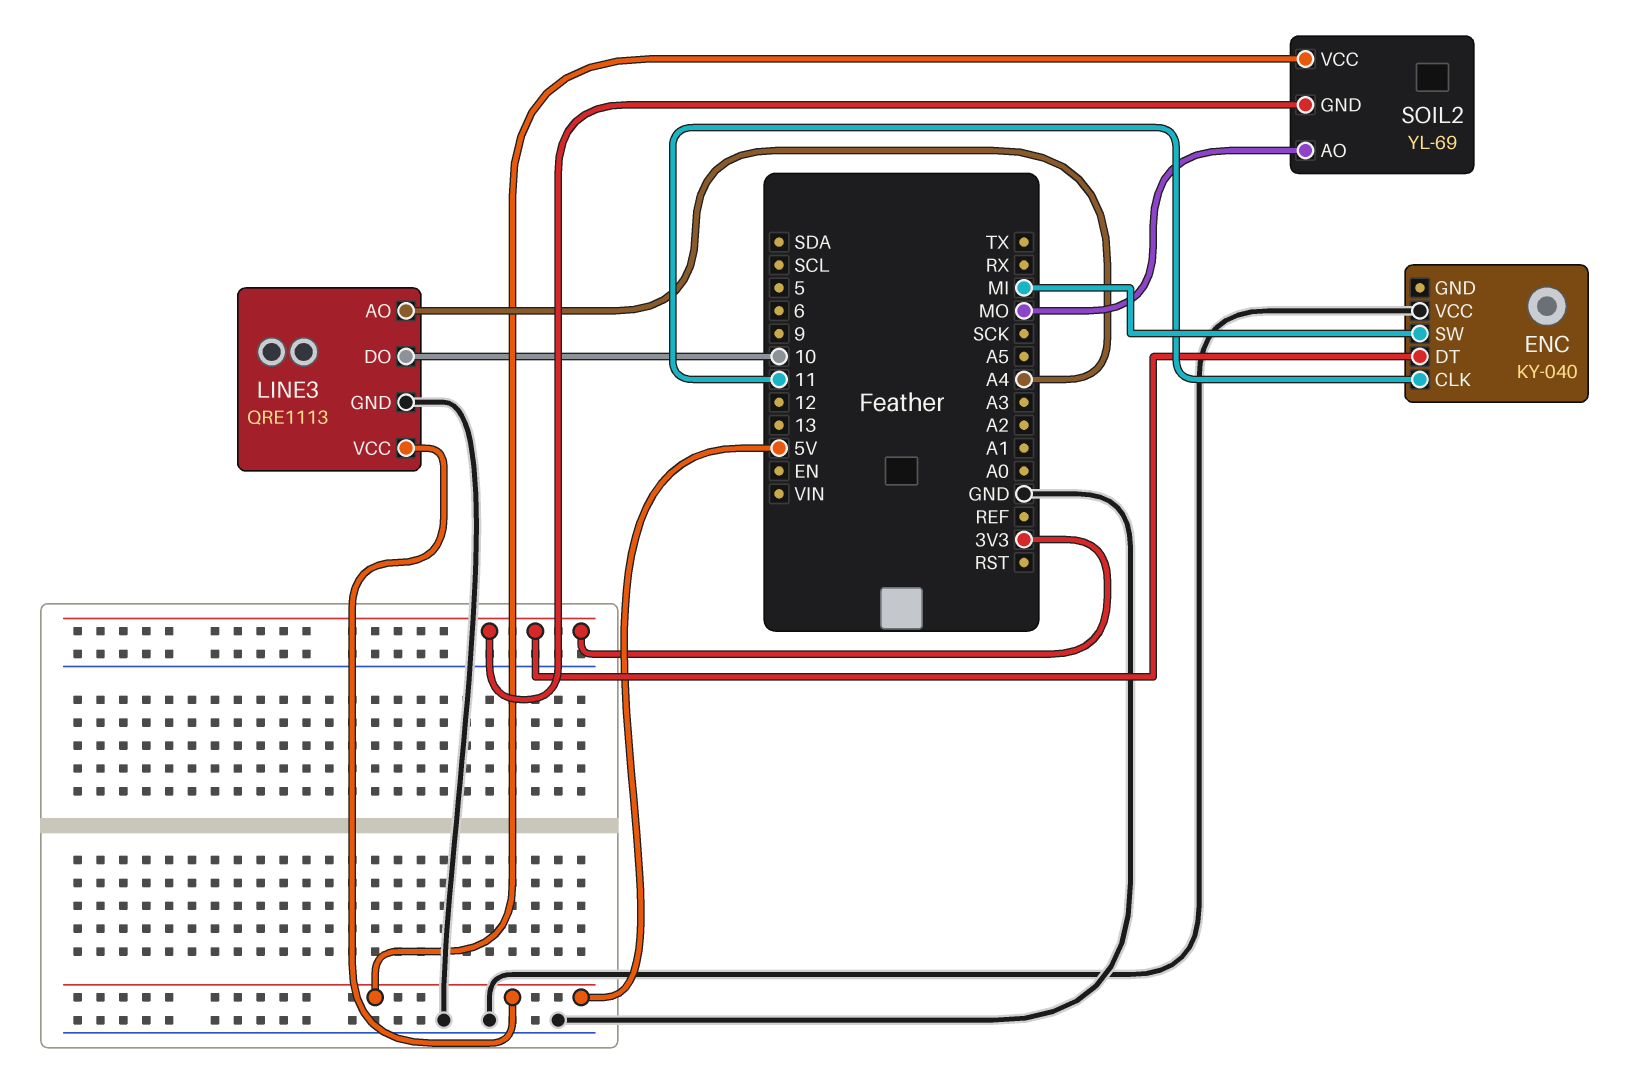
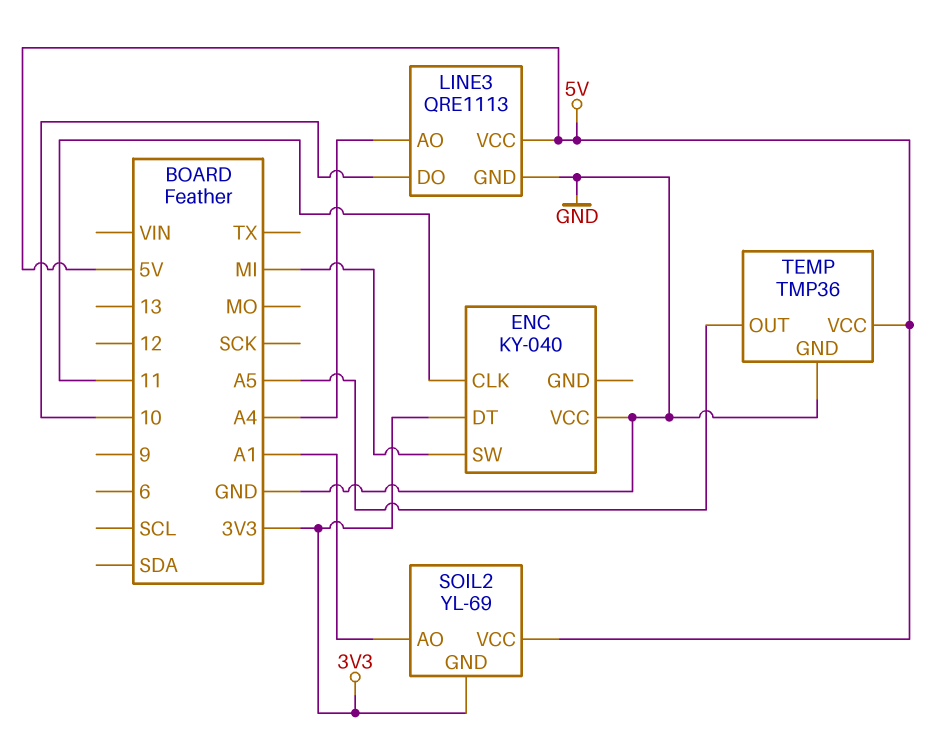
SOIL2 pin AO: MO -> A1
TEMP: none -> TMP36
TEMP pin GND: none -> GND
TEMP pin OUT: none -> A5
TEMP pin VCC: none -> 5V

